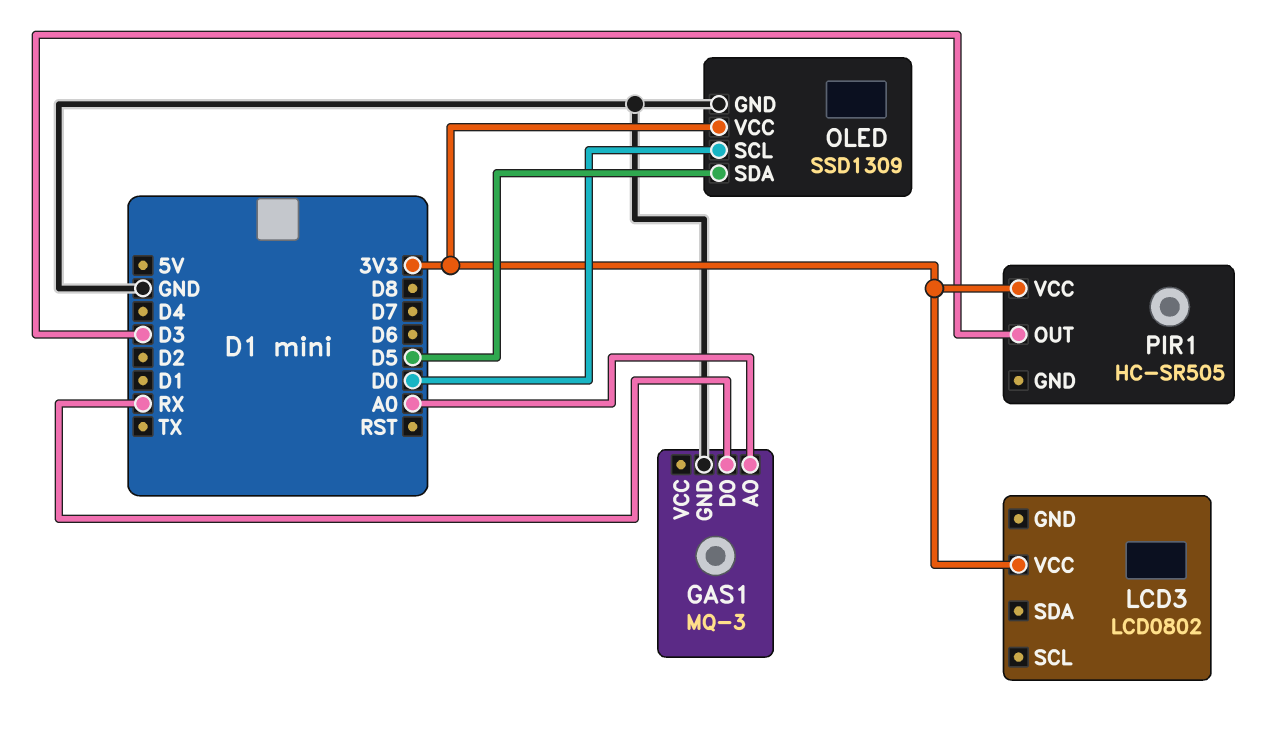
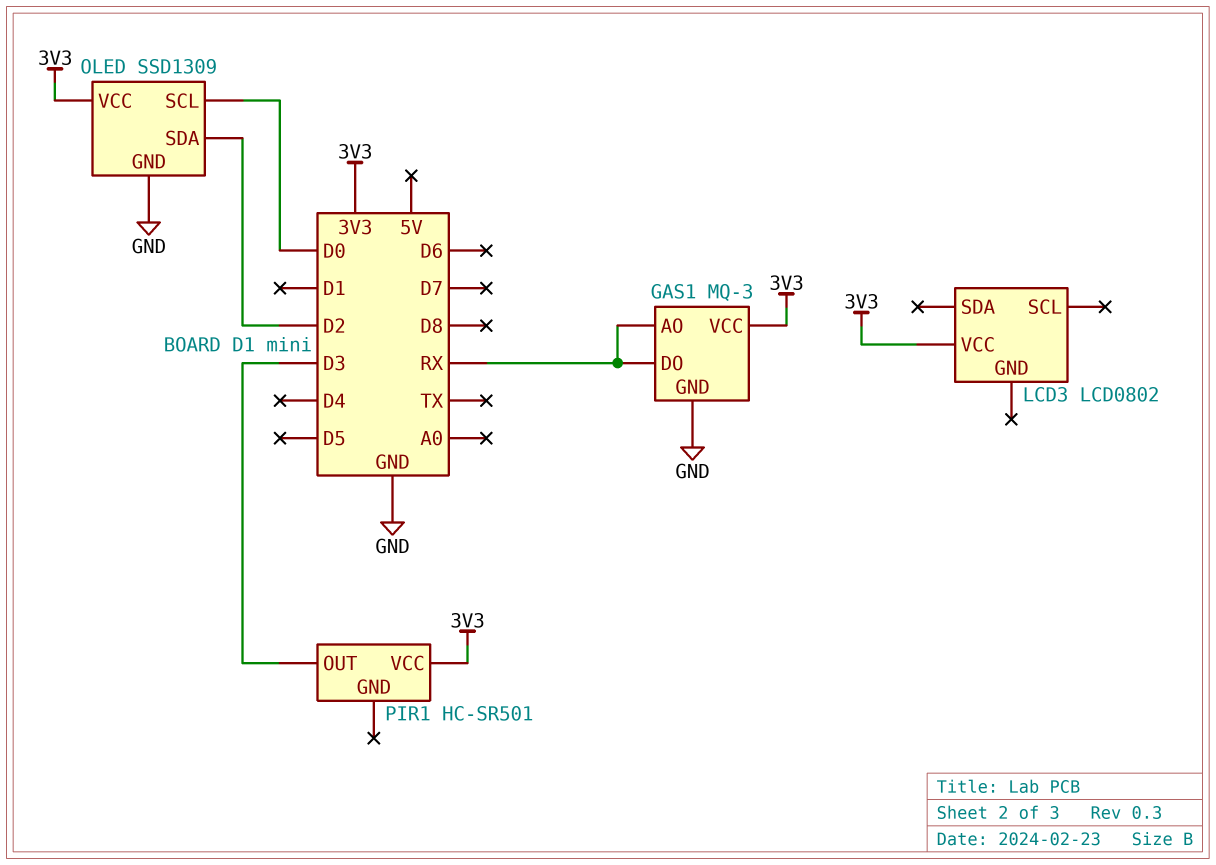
GAS1 pin AO: A0 -> RX
GAS1 pin VCC: none -> 3V3
OLED pin SDA: D5 -> D2
PIR1: HC-SR505 -> HC-SR501

